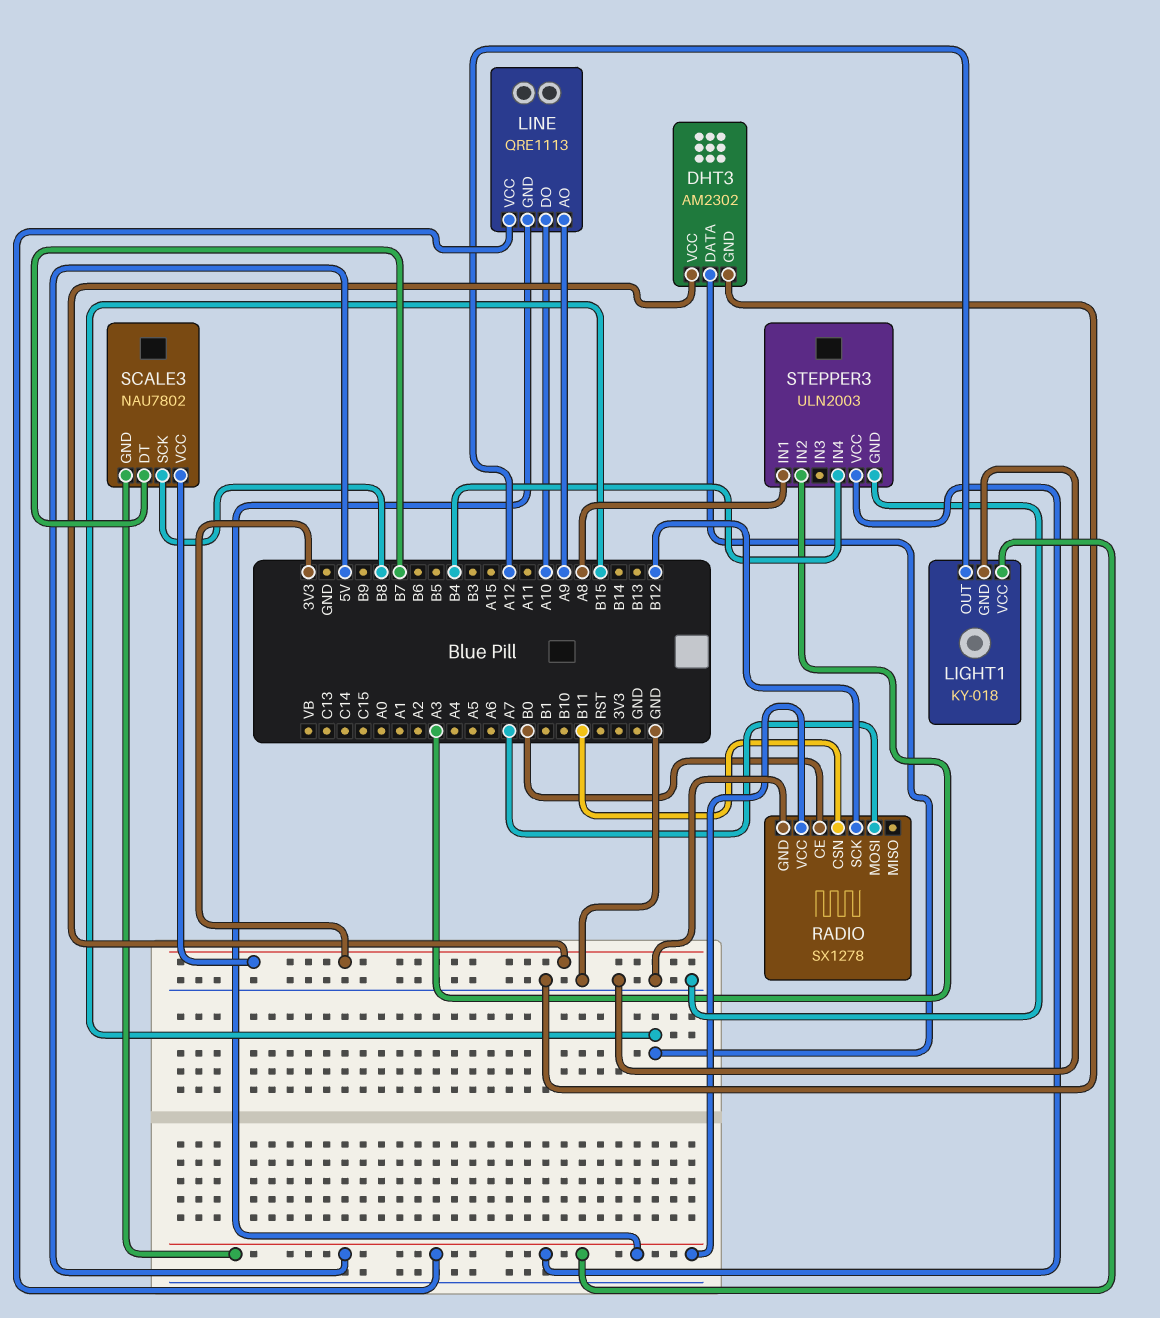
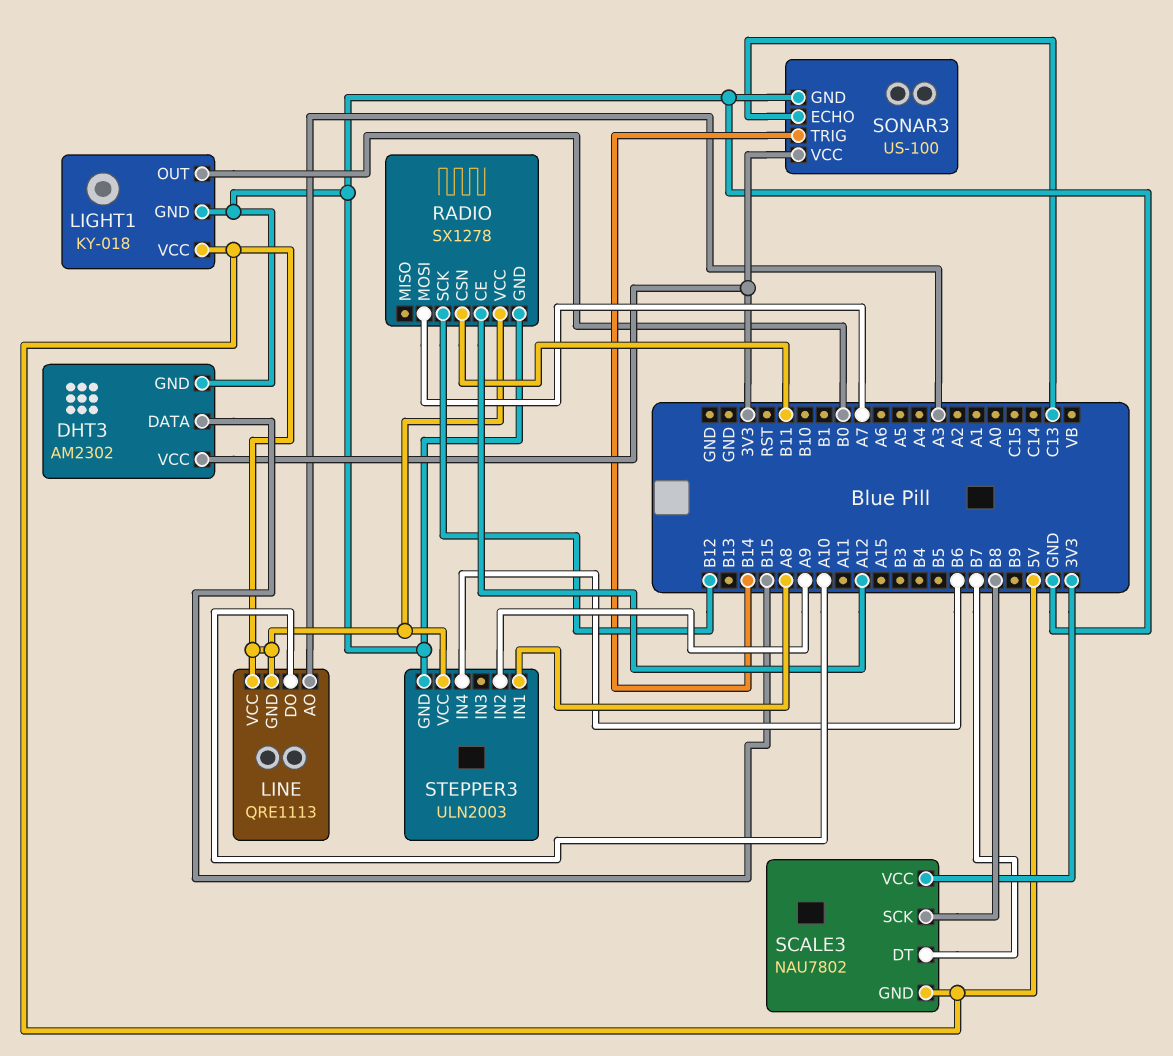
LIGHT1 pin OUT: A12 -> B0
LINE pin AO: A9 -> A3
RADIO pin CE: B0 -> A12
SONAR3: none -> US-100
SONAR3 pin ECHO: none -> C13
SONAR3 pin GND: none -> GND
SONAR3 pin TRIG: none -> B14
SONAR3 pin VCC: none -> 3V3
STEPPER3 pin IN2: A3 -> A9
STEPPER3 pin IN4: B4 -> B6

